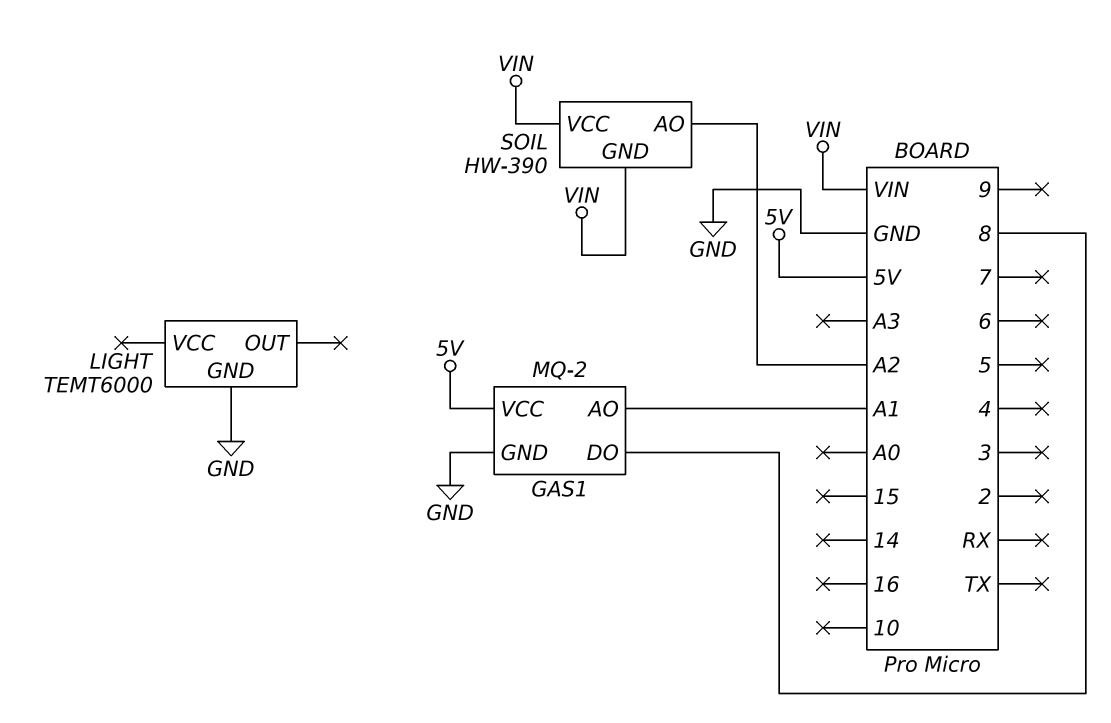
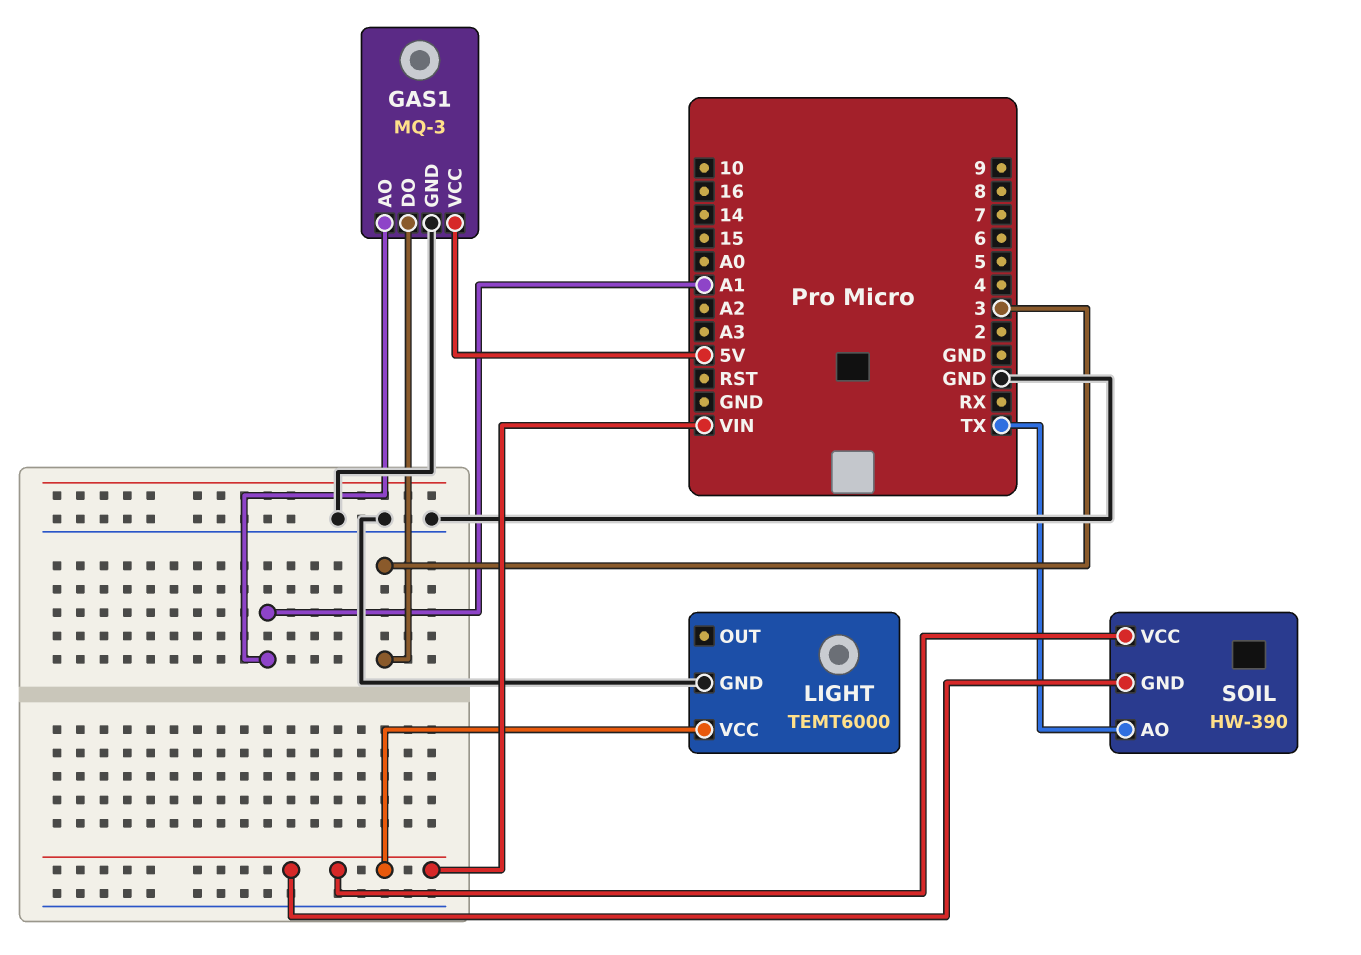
GAS1: MQ-2 -> MQ-3
GAS1 pin DO: 8 -> 3
LIGHT pin VCC: none -> VIN
SOIL pin AO: A2 -> TX

